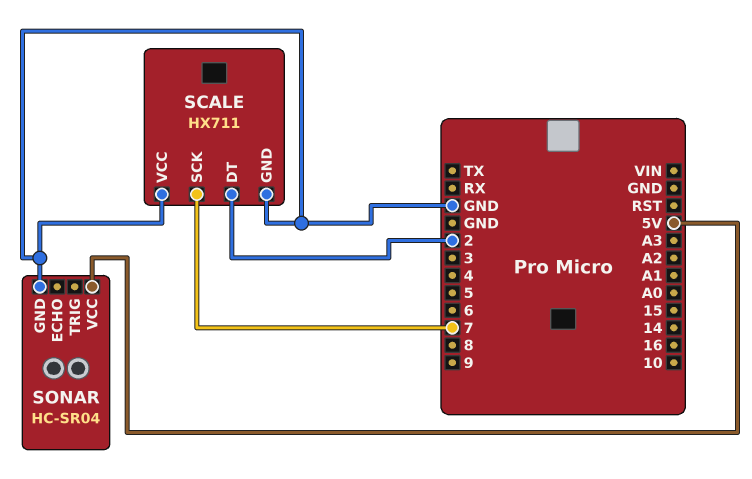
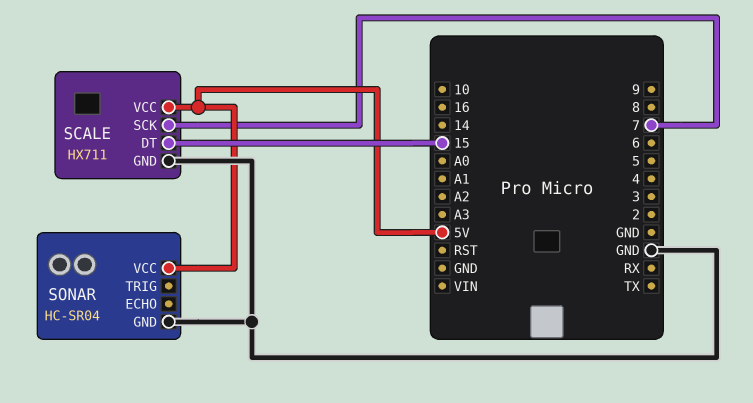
SCALE pin DT: 2 -> 15
SCALE pin VCC: GND -> 5V

